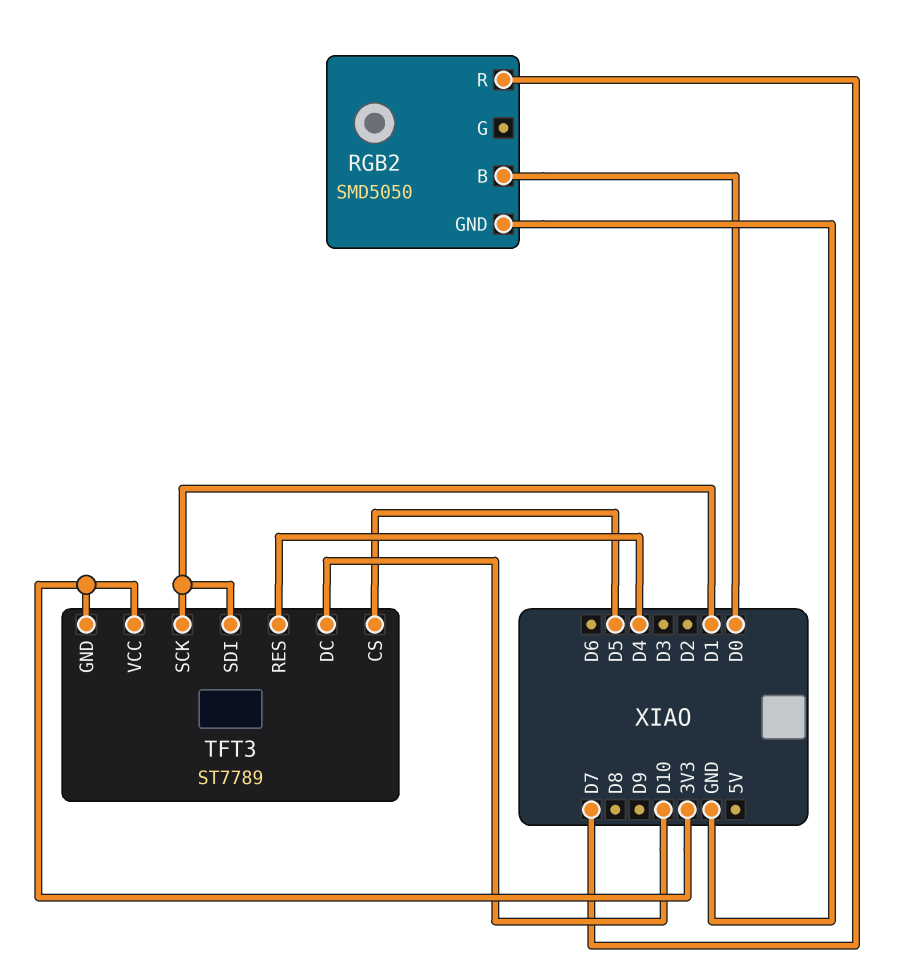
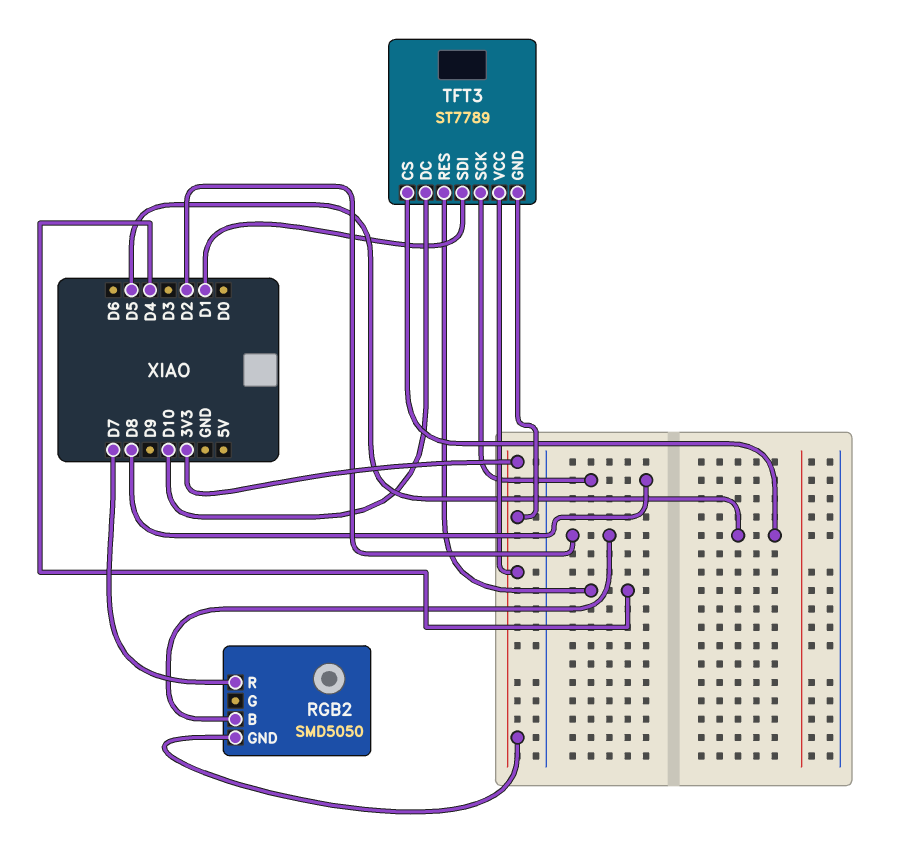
RGB2 pin B: D0 -> D2
RGB2 pin GND: GND -> 3V3
TFT3 pin SCK: D1 -> D8

